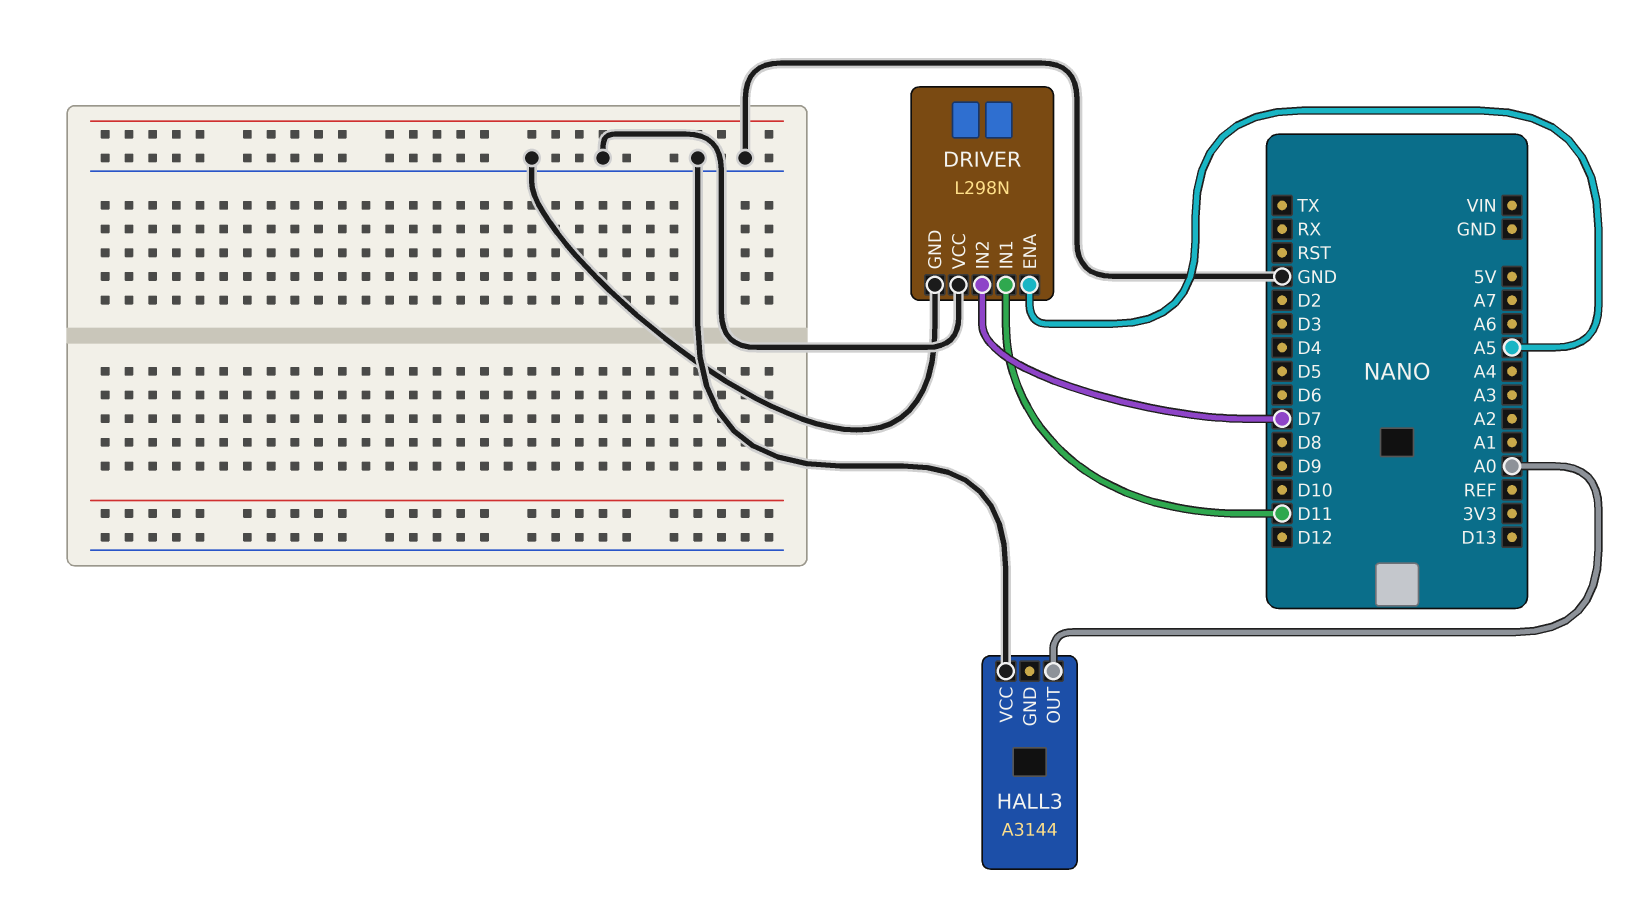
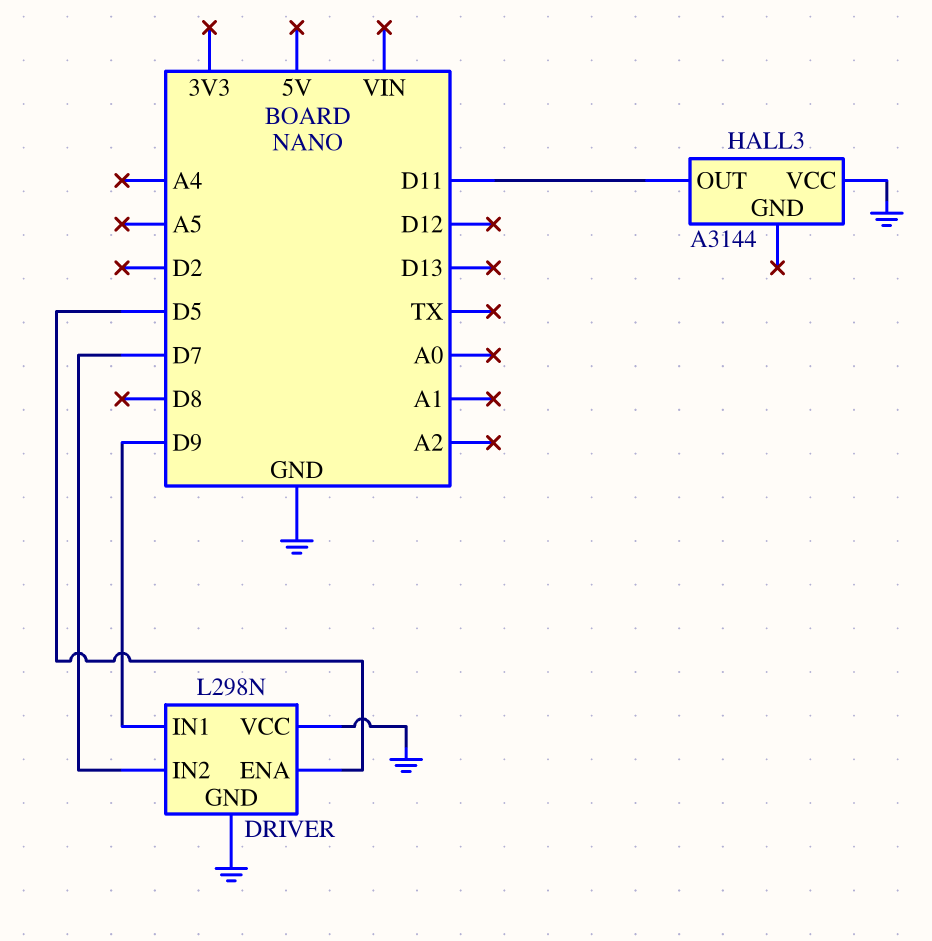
DRIVER pin ENA: A5 -> D5
DRIVER pin IN1: D11 -> D9
HALL3 pin OUT: A0 -> D11

